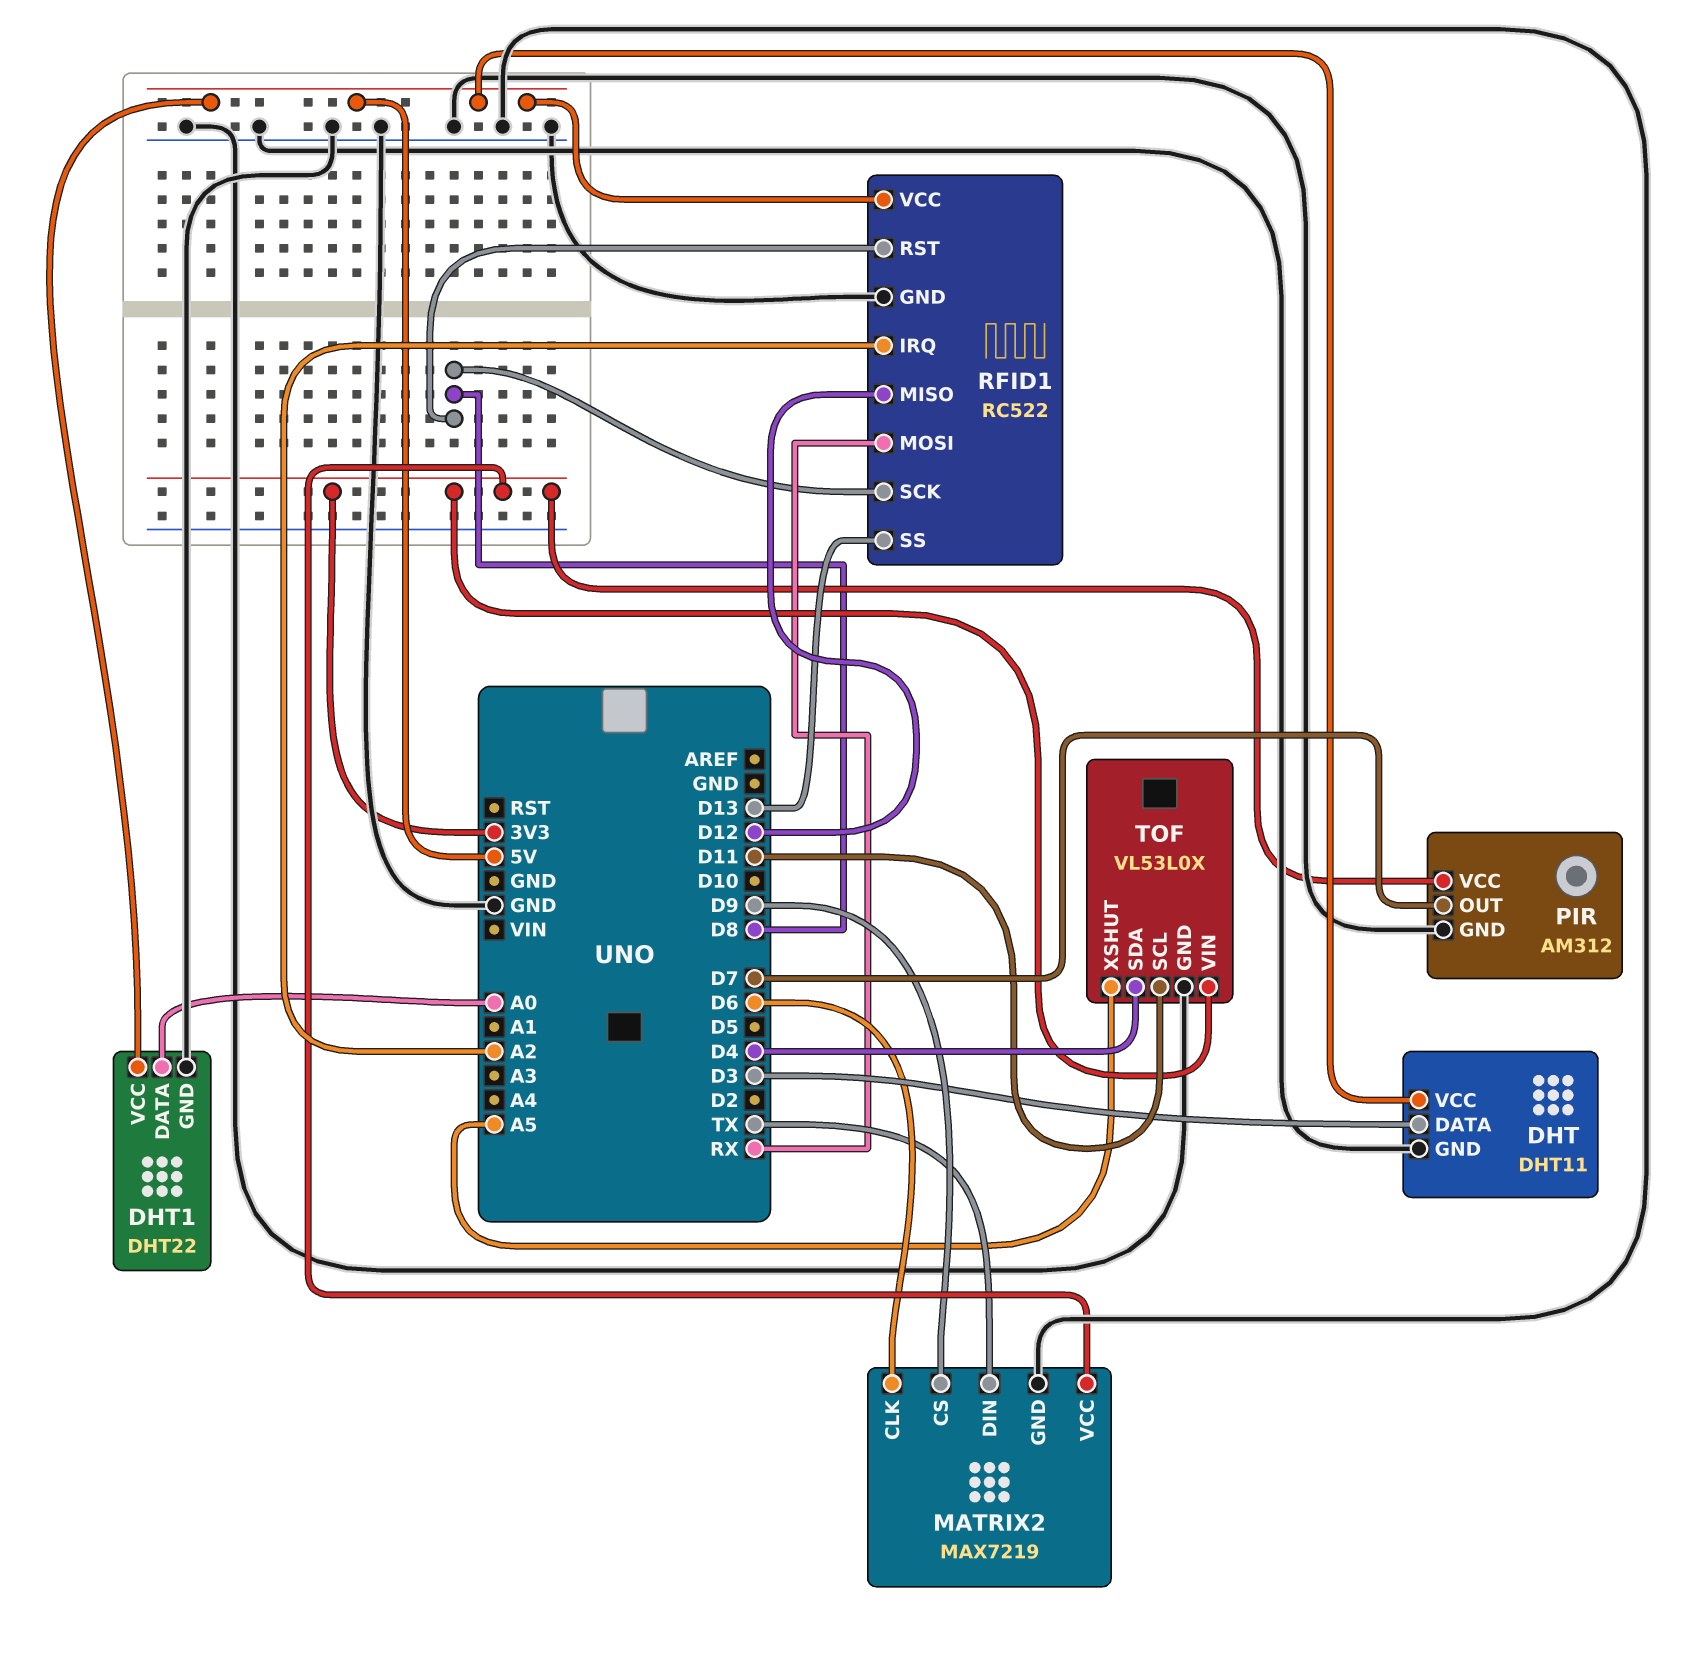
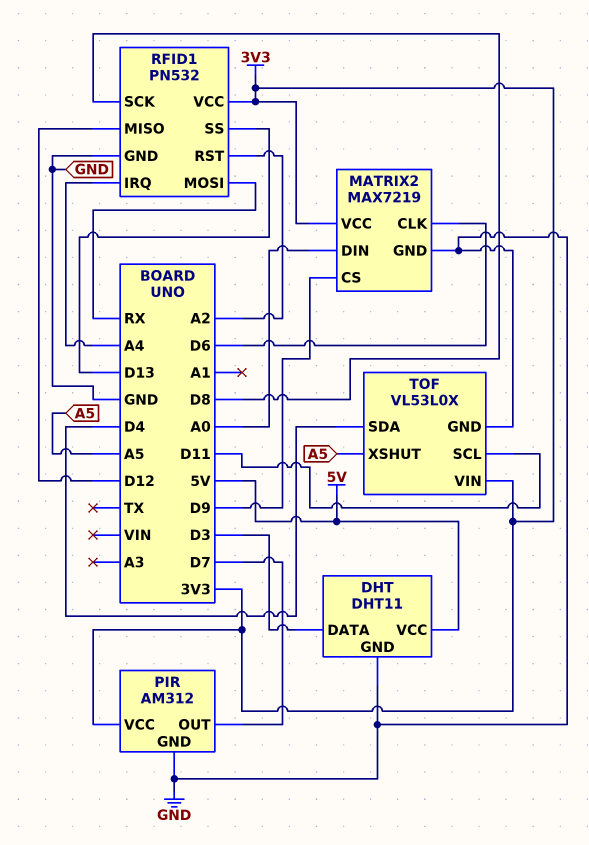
DHT1: DHT22 -> none
DHT1 pin DATA: A0 -> none
DHT1 pin GND: GND -> none
DHT1 pin VCC: 5V -> none
MATRIX2 pin DIN: TX -> A0
RFID1: RC522 -> PN532
RFID1 pin IRQ: A2 -> A4
RFID1 pin RST: D8 -> A2
RFID1 pin VCC: 5V -> 3V3

